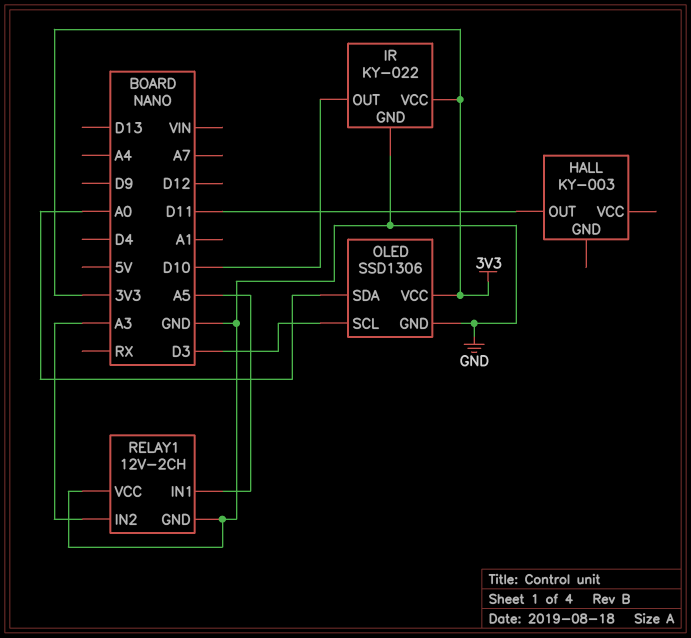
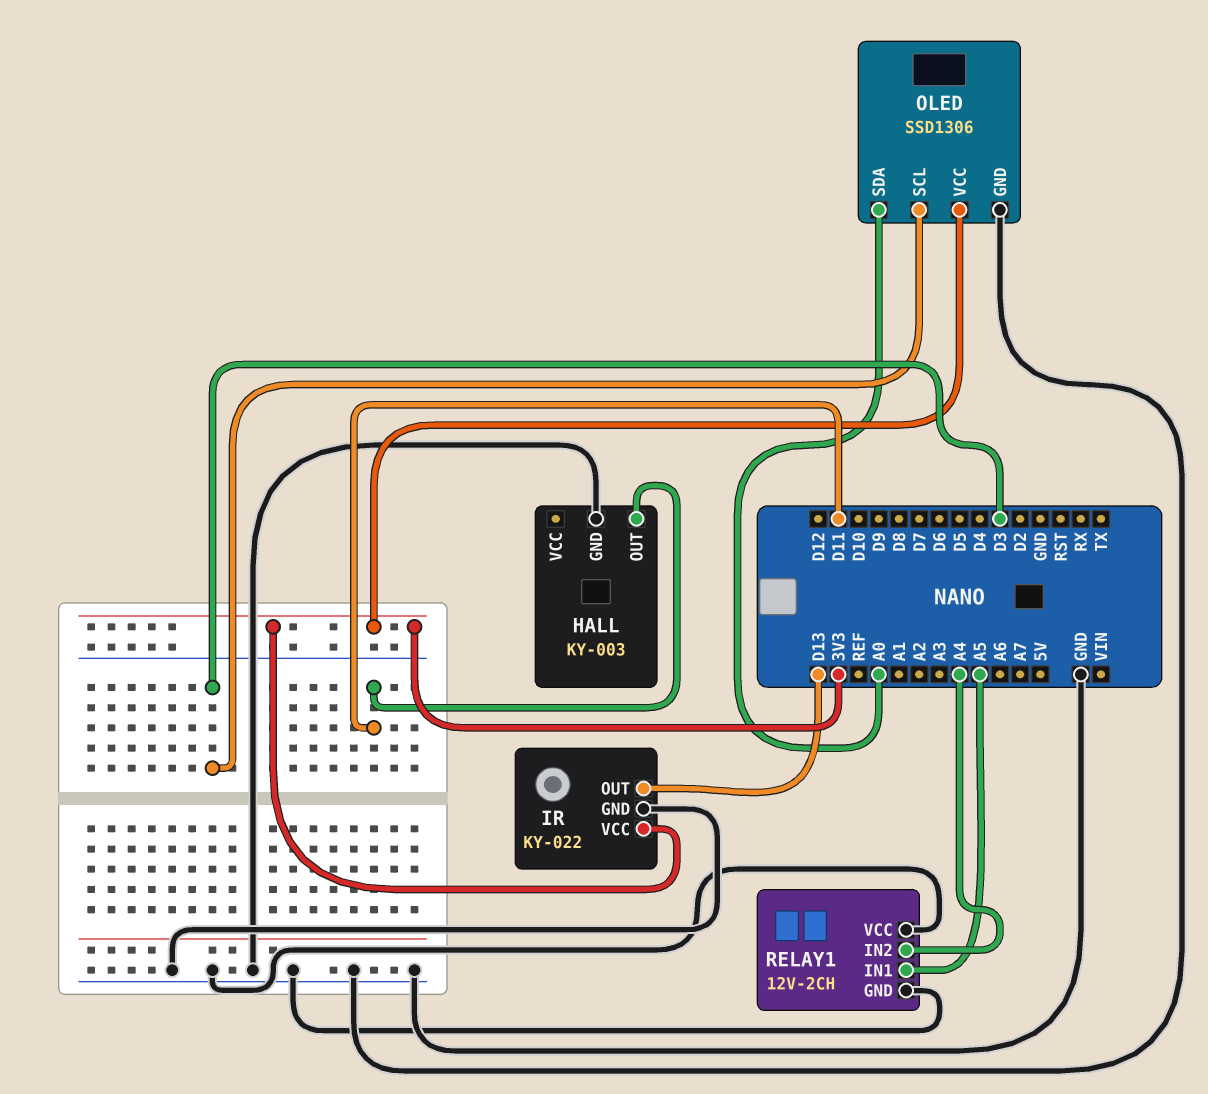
HALL pin GND: none -> GND
IR pin OUT: D10 -> D13
RELAY1 pin IN2: A3 -> A4

